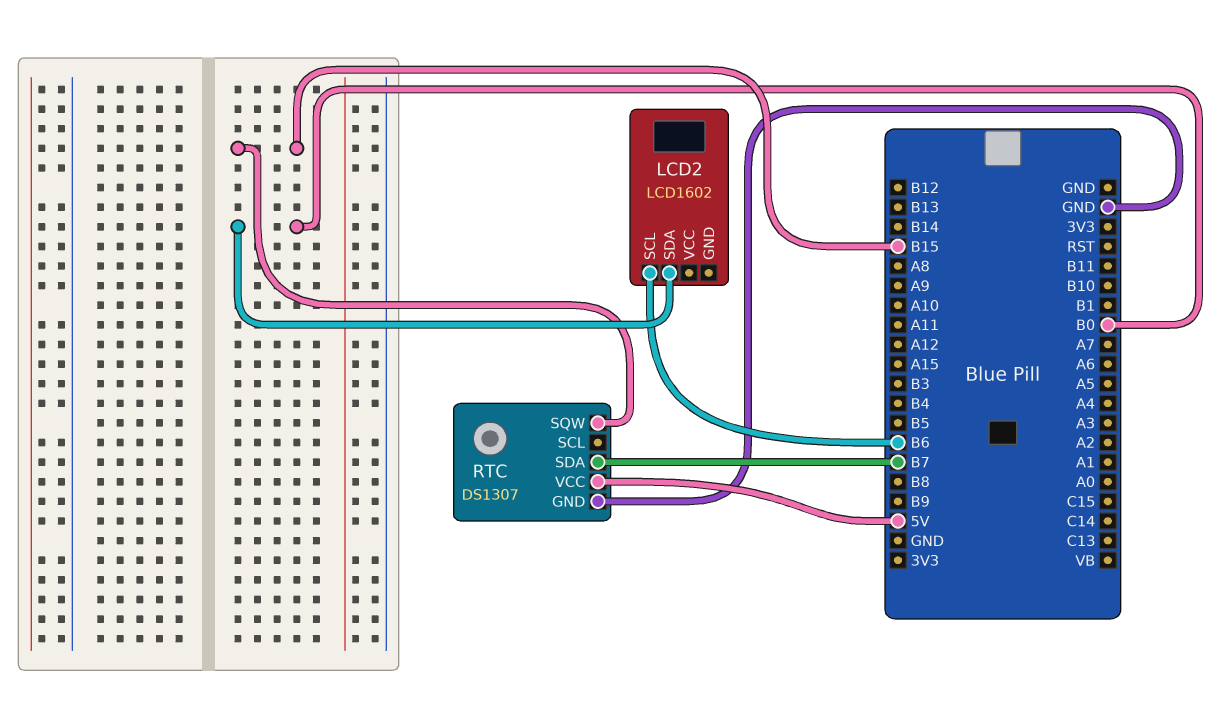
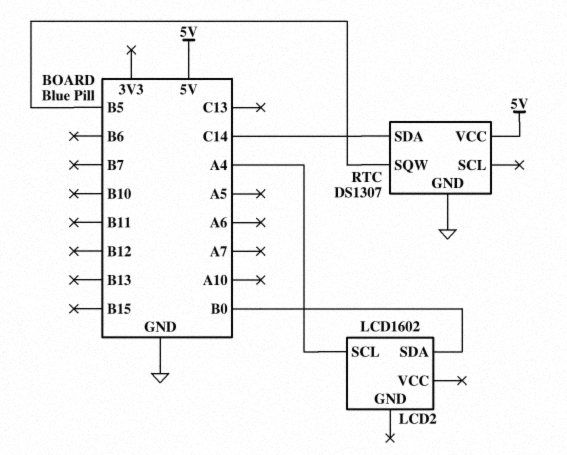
LCD2 pin SCL: B6 -> A4
RTC pin SDA: B7 -> C14
RTC pin SQW: B15 -> B5

